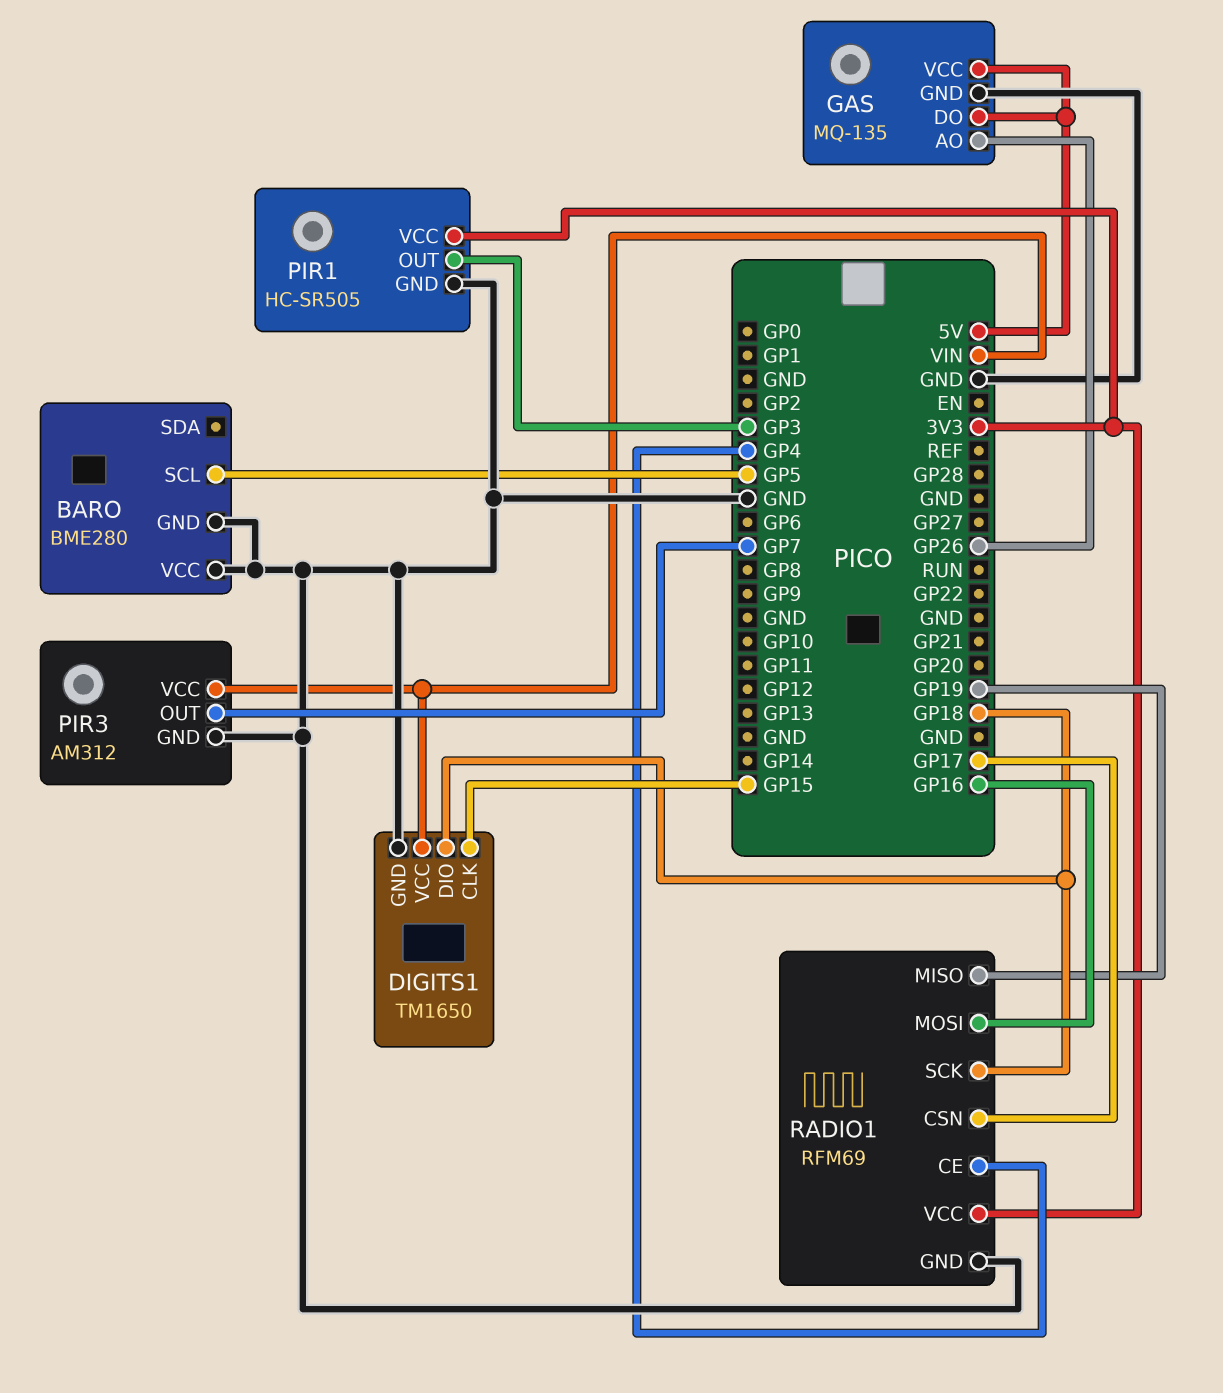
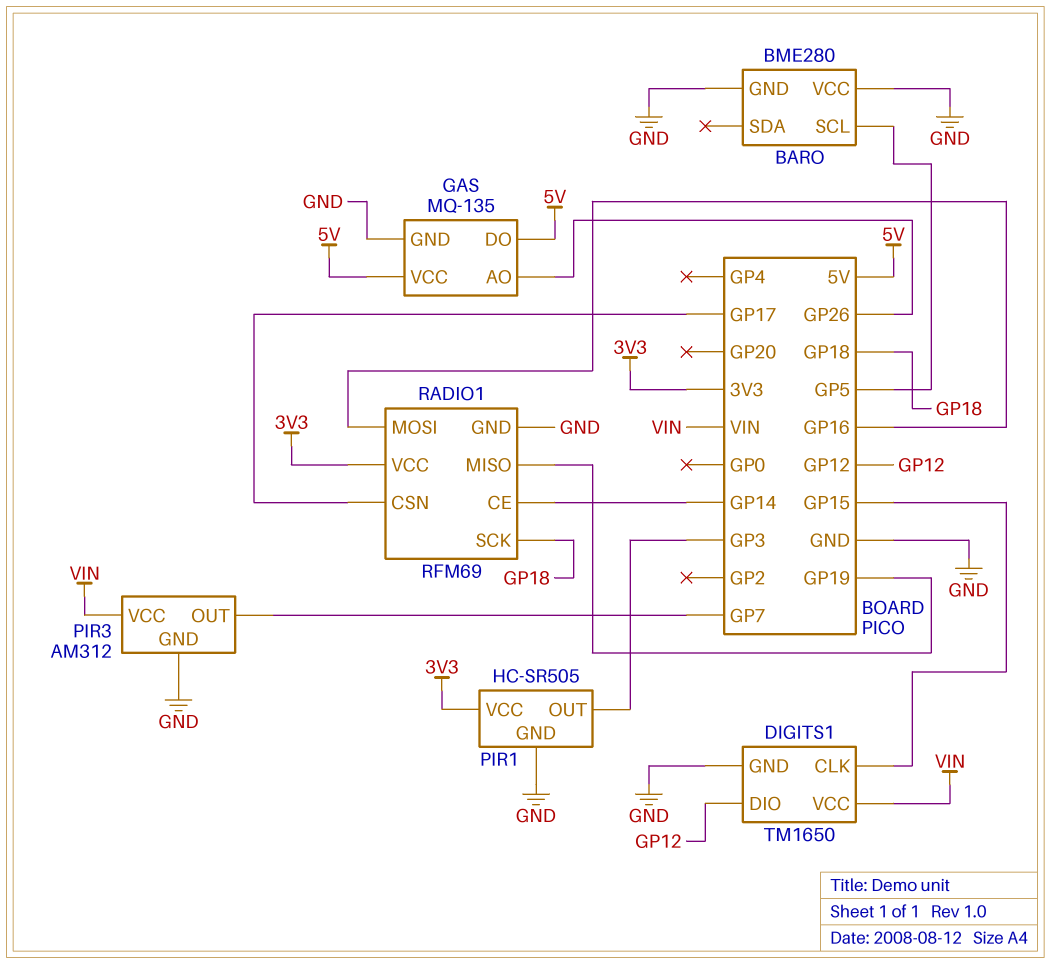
DIGITS1 pin DIO: GP18 -> GP12
RADIO1 pin CE: GP4 -> GP14

